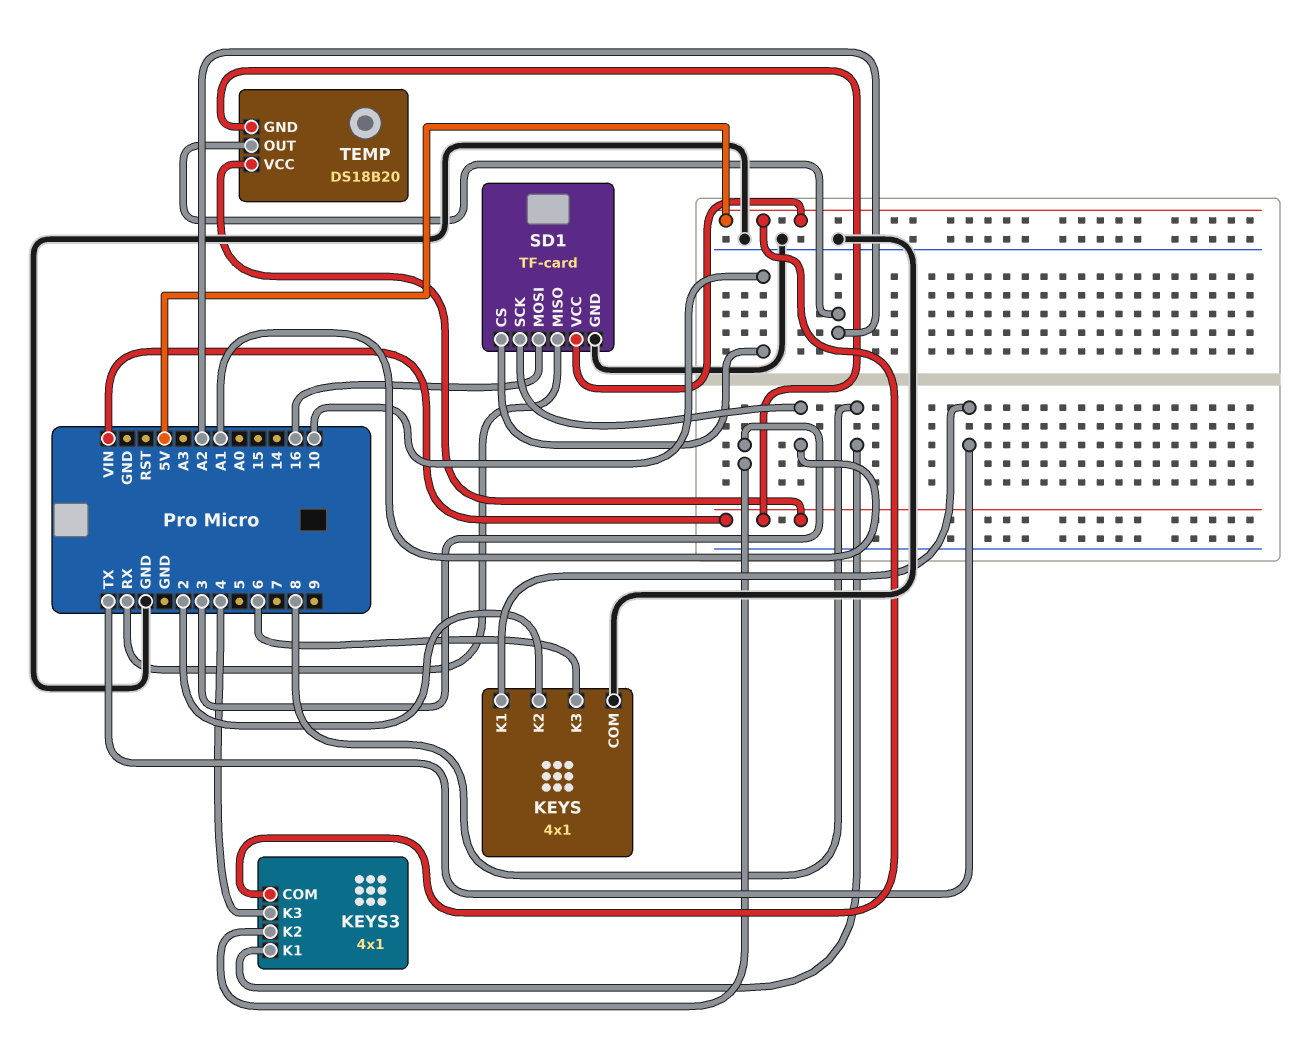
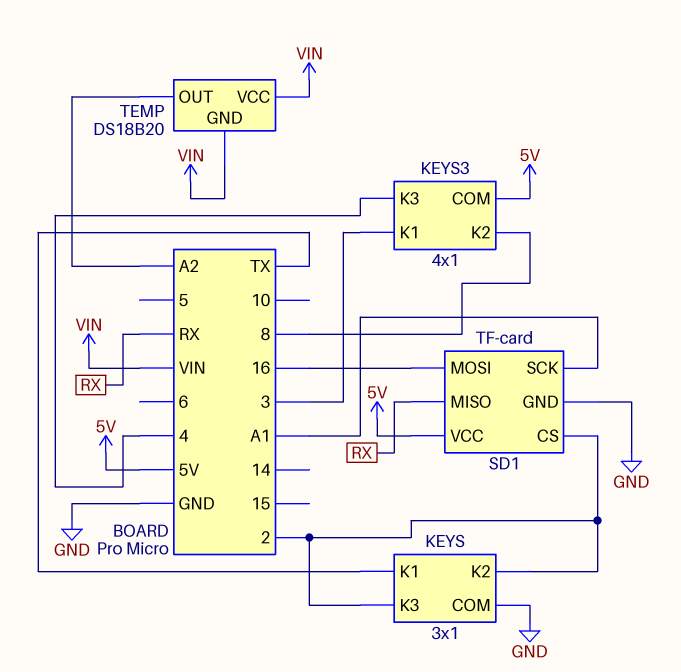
KEYS: 4x1 -> 3x1
KEYS pin K3: 6 -> 2
KEYS3 pin K1: 8 -> 3
KEYS3 pin K2: 3 -> 8
SD1 pin CS: 10 -> 2

